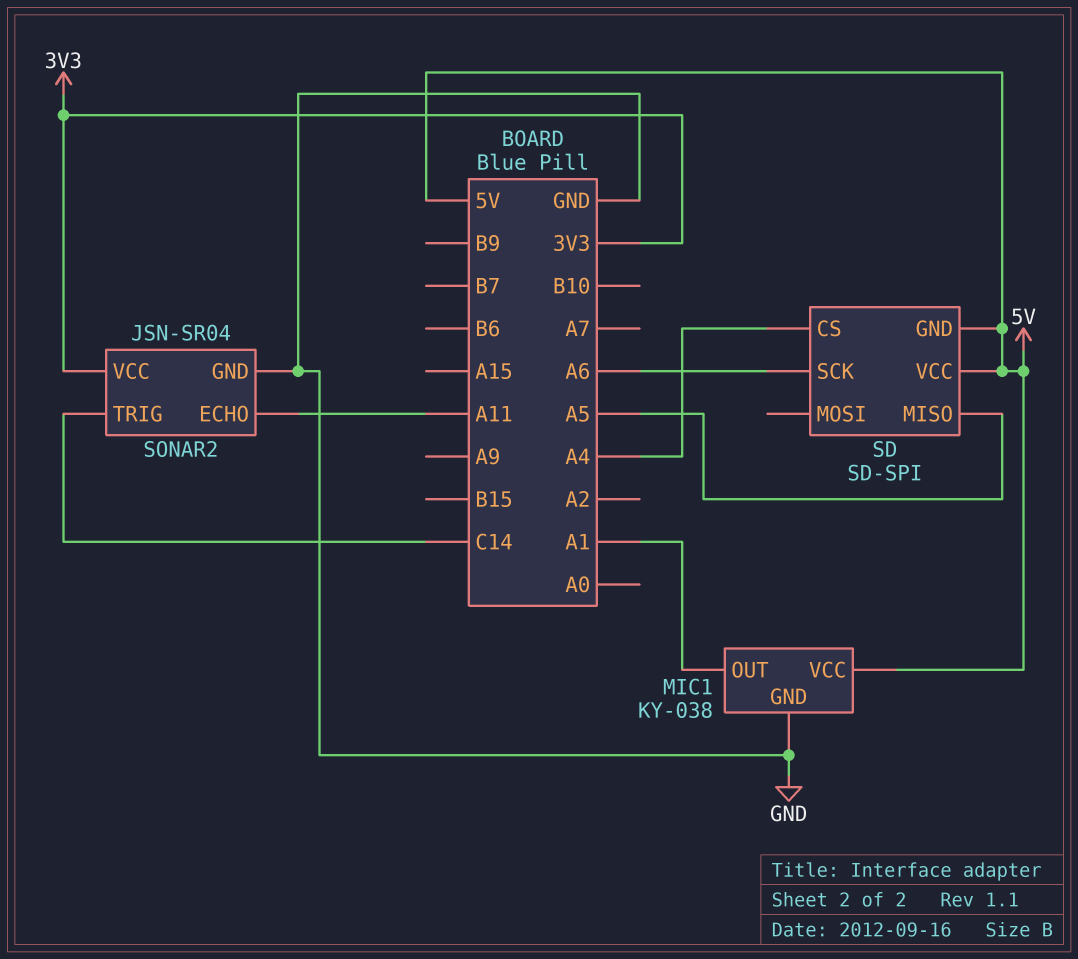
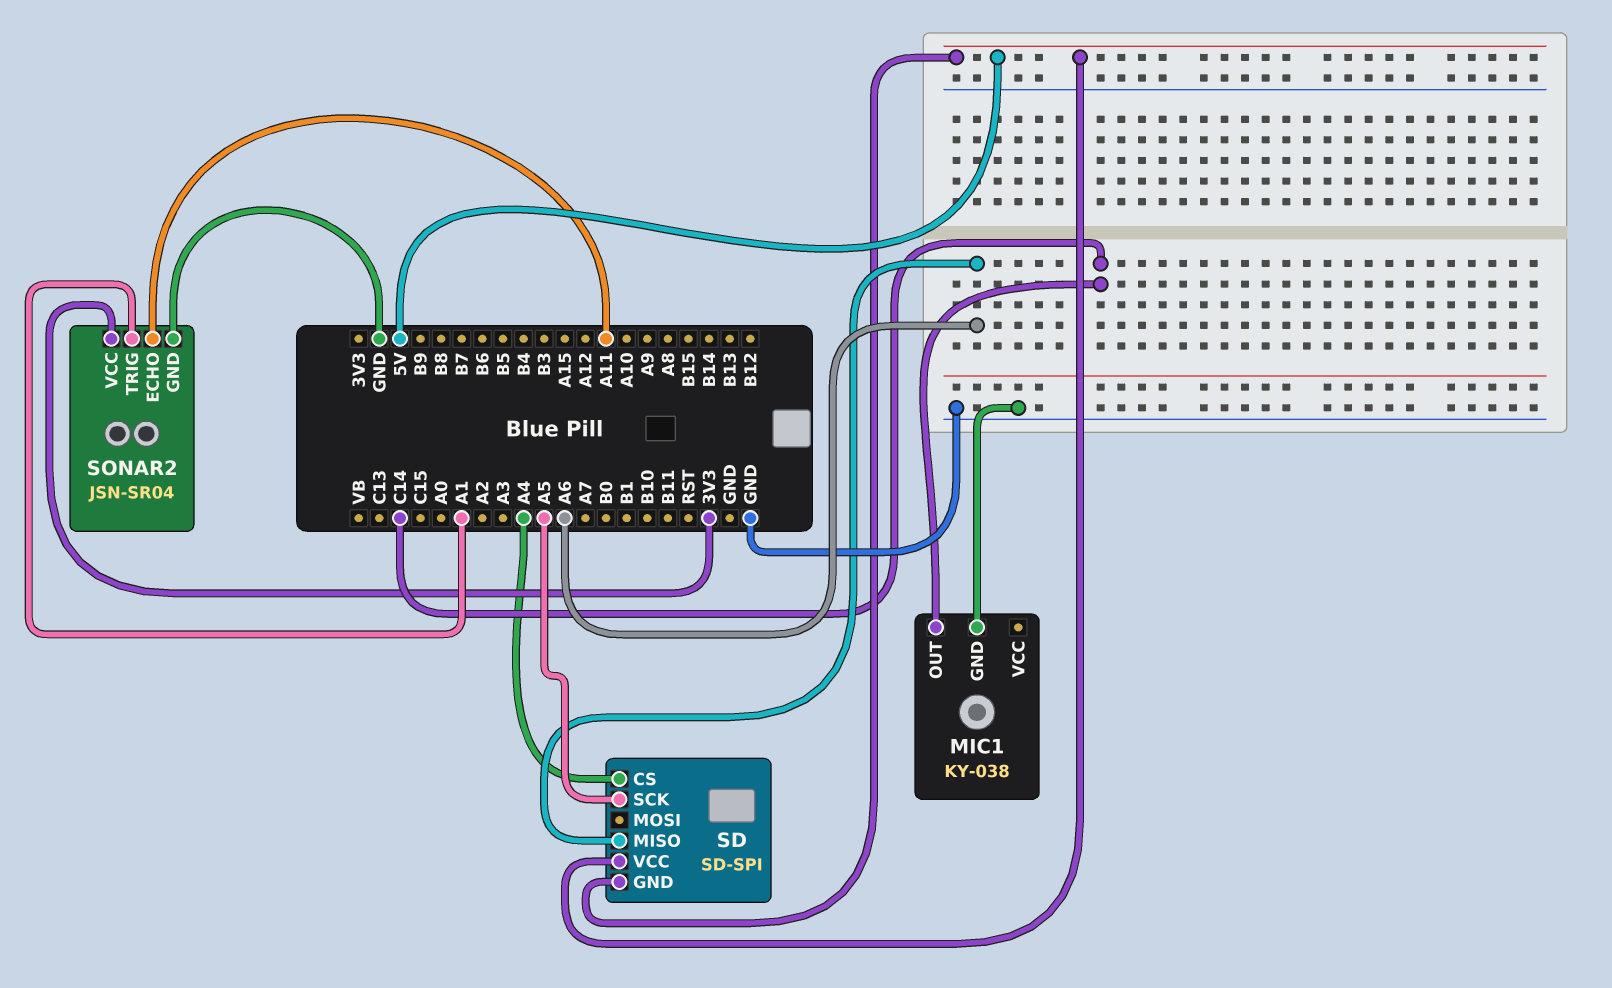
MIC1 pin OUT: A1 -> C14
MIC1 pin VCC: 5V -> none
SD pin MISO: A5 -> A6
SD pin SCK: A6 -> A5
SONAR2 pin TRIG: C14 -> A1

